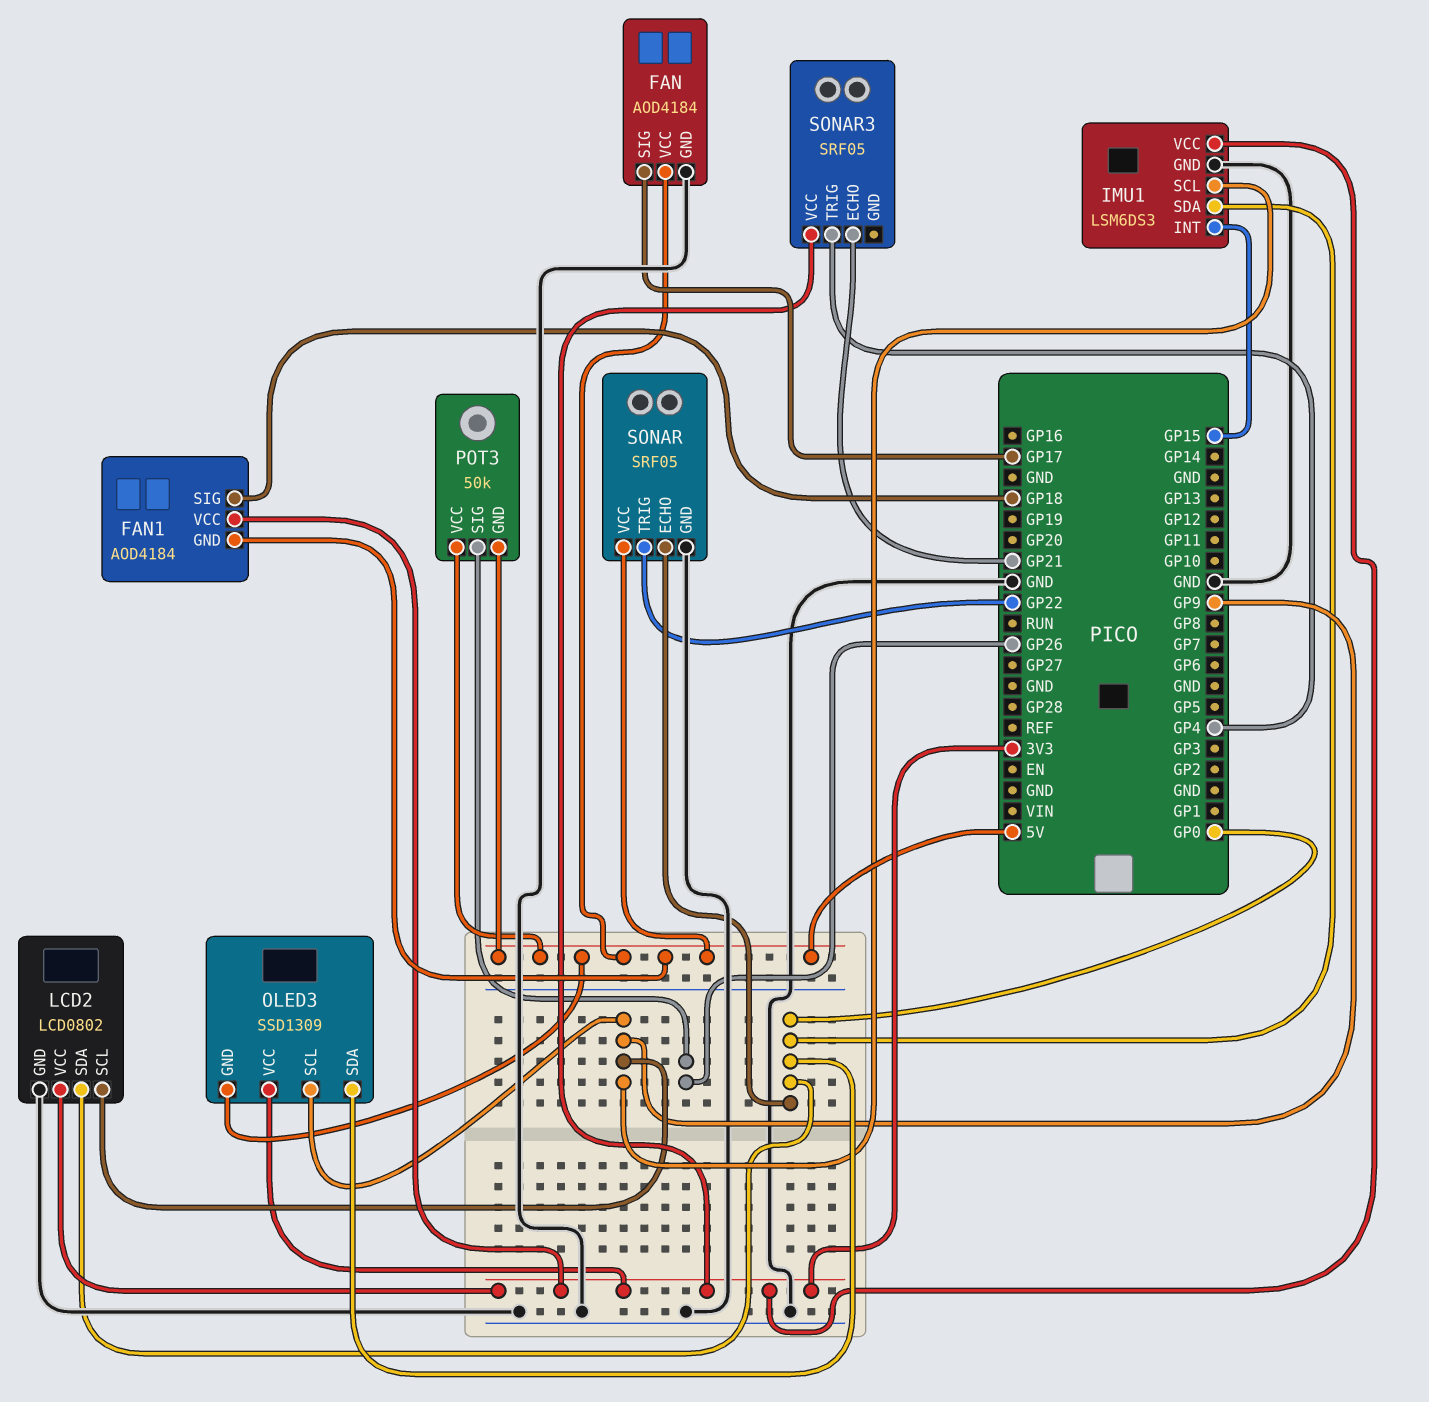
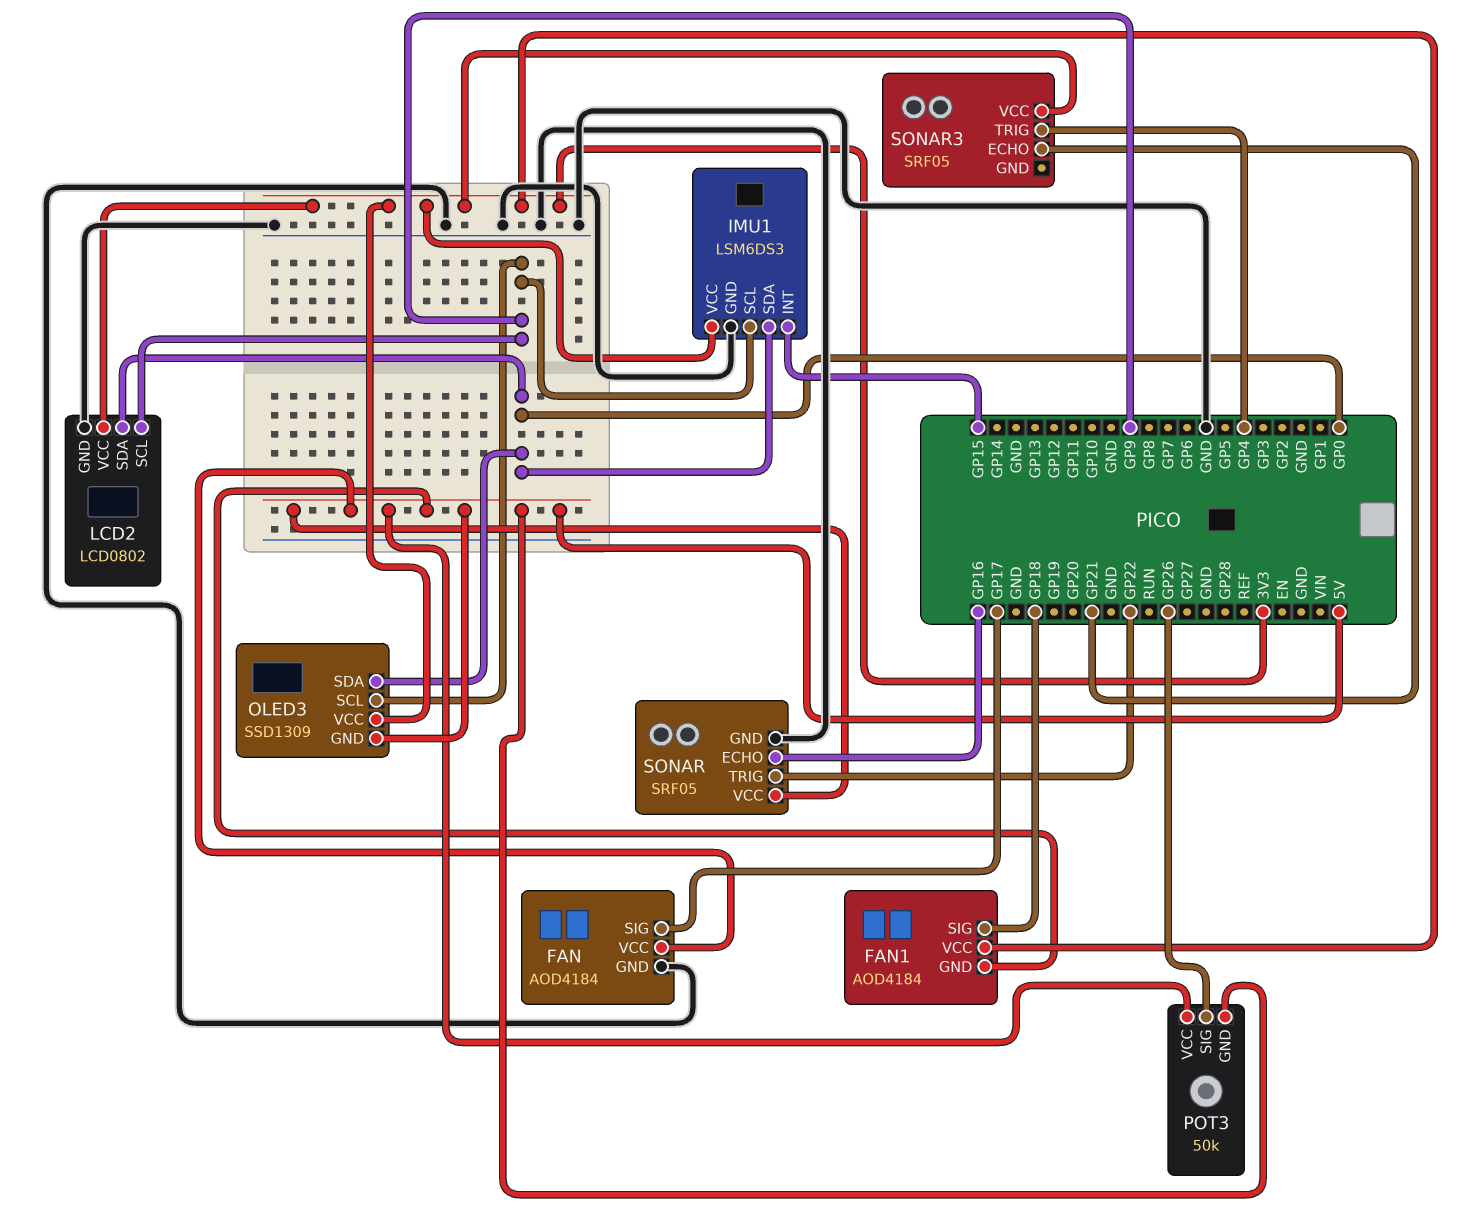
SONAR pin ECHO: GP0 -> GP16

